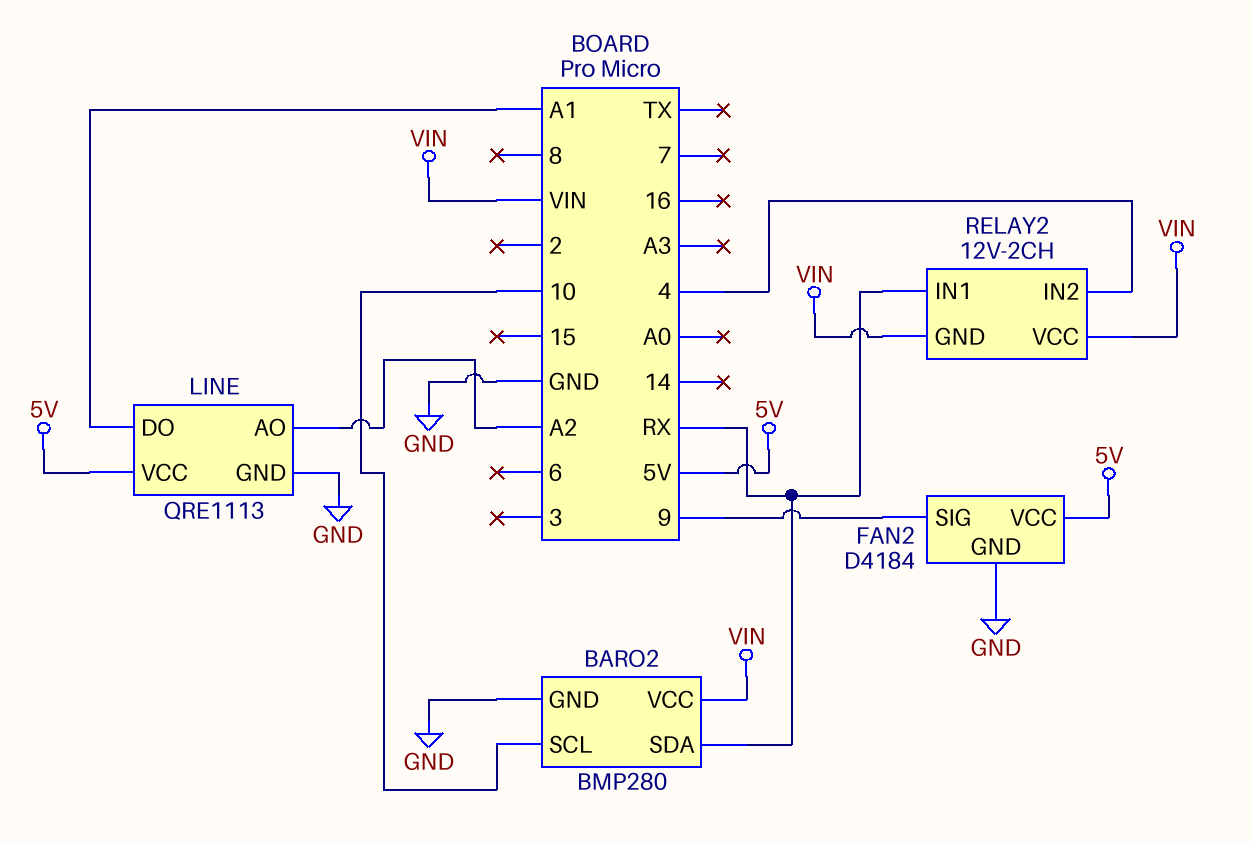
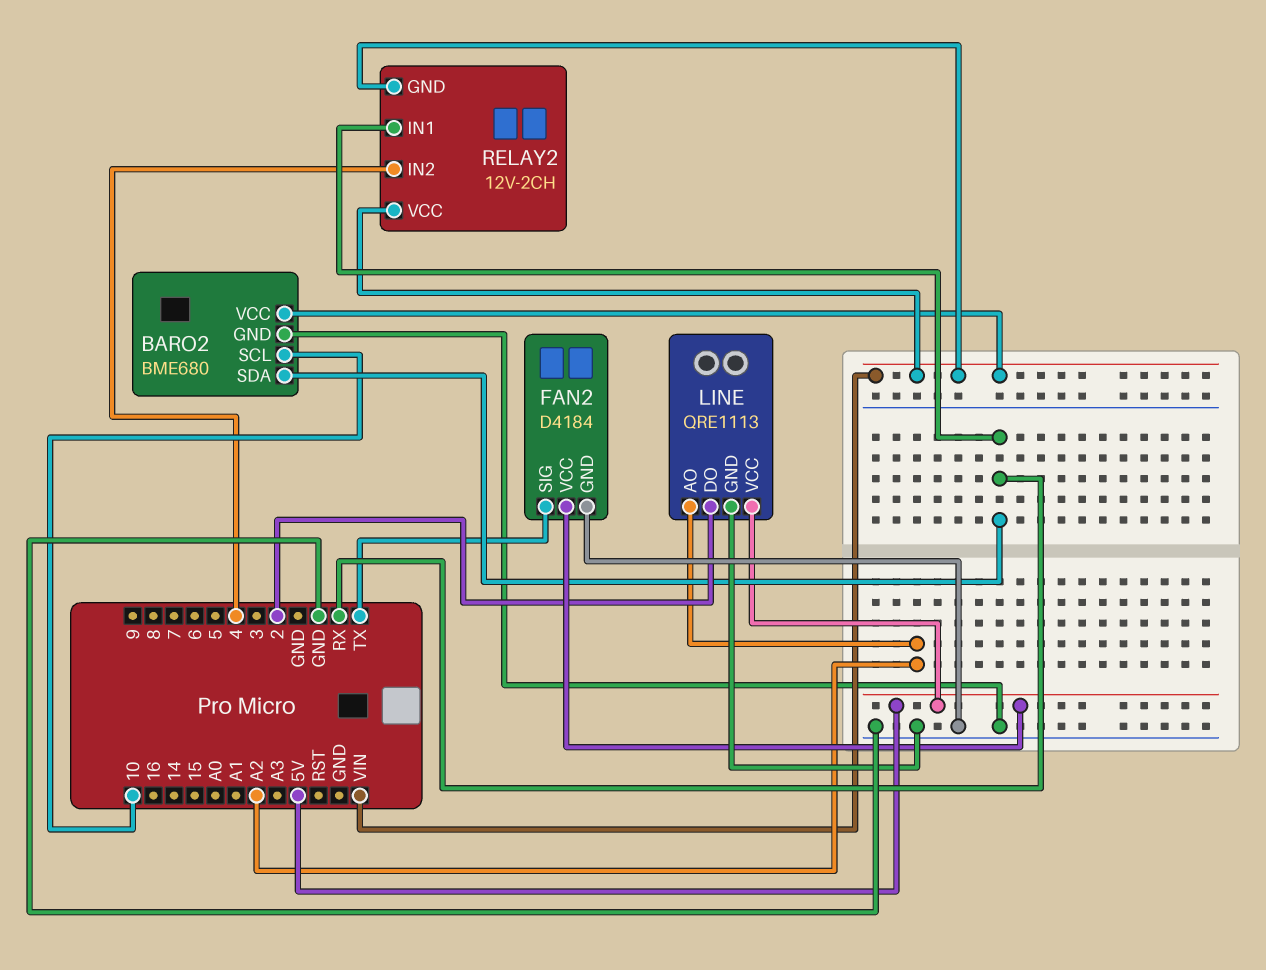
BARO2: BMP280 -> BME680
FAN2 pin SIG: 9 -> TX
LINE pin DO: A1 -> 2

